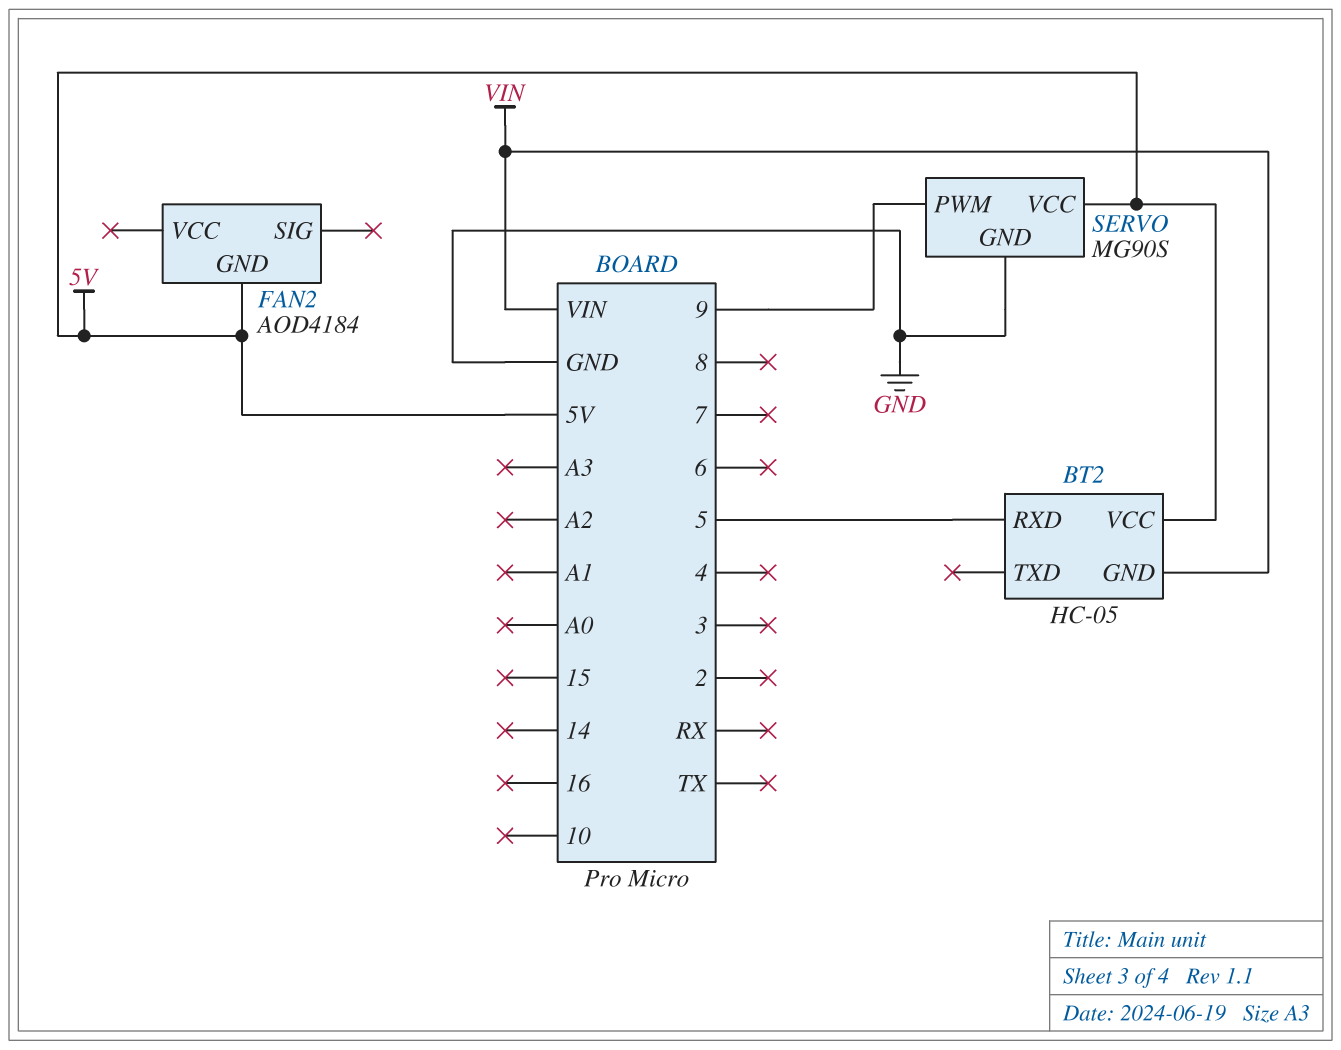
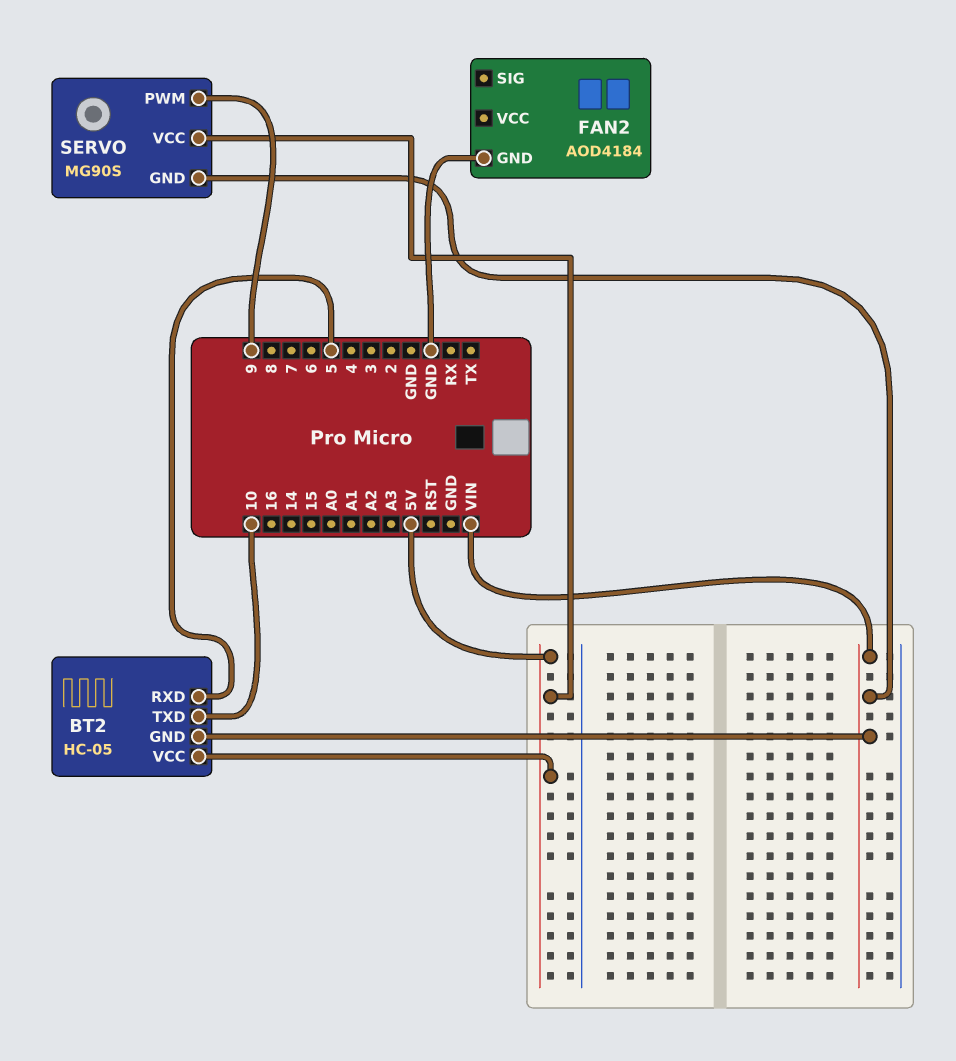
BT2 pin TXD: none -> 10
FAN2 pin GND: 5V -> GND
SERVO pin GND: GND -> VIN

